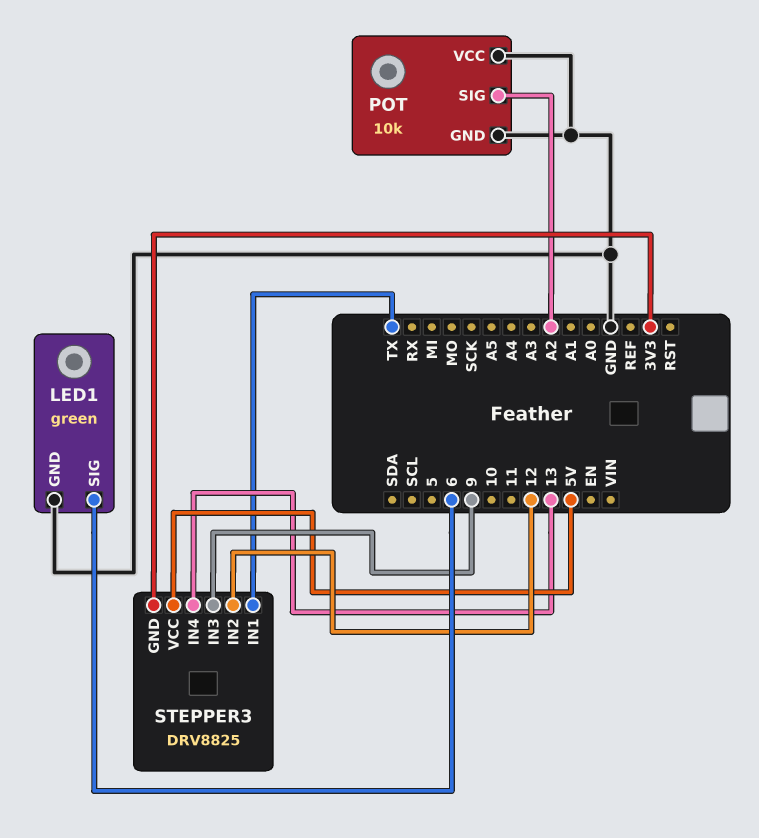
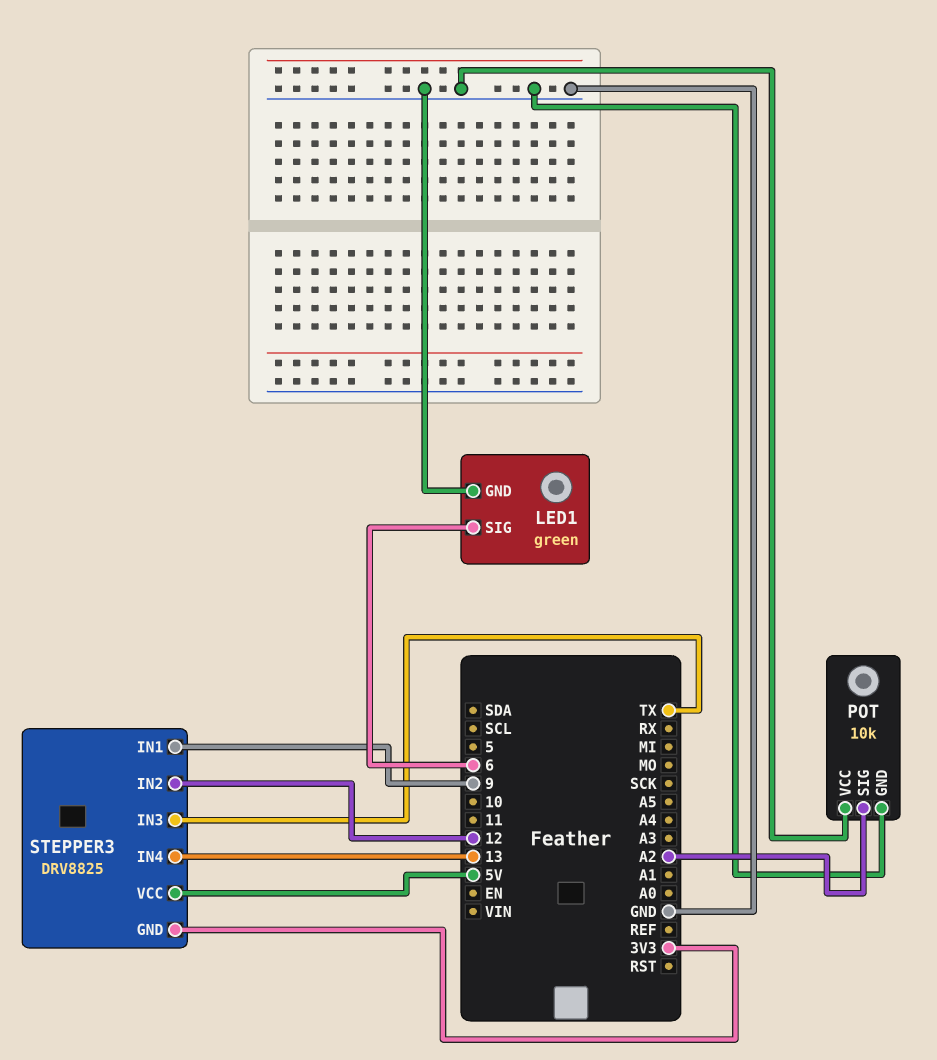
STEPPER3 pin IN1: TX -> 9
STEPPER3 pin IN3: 9 -> TX

